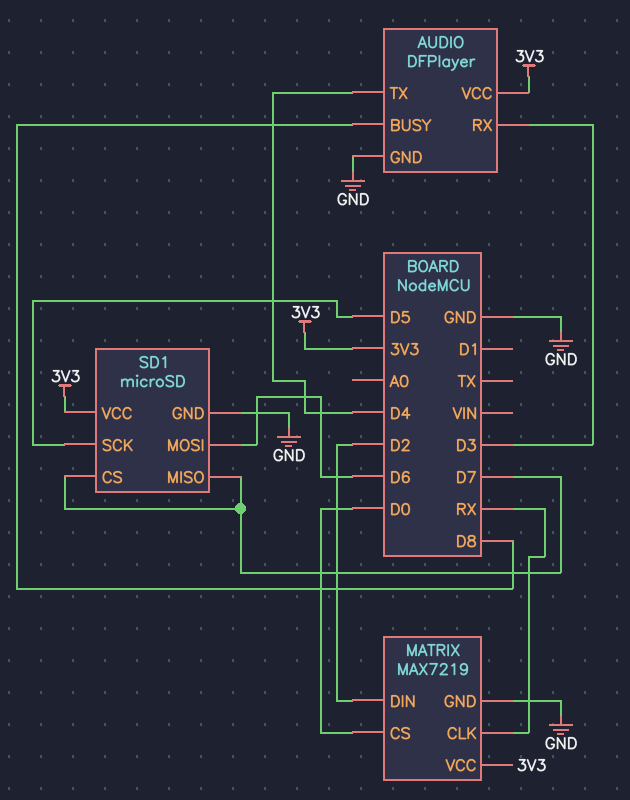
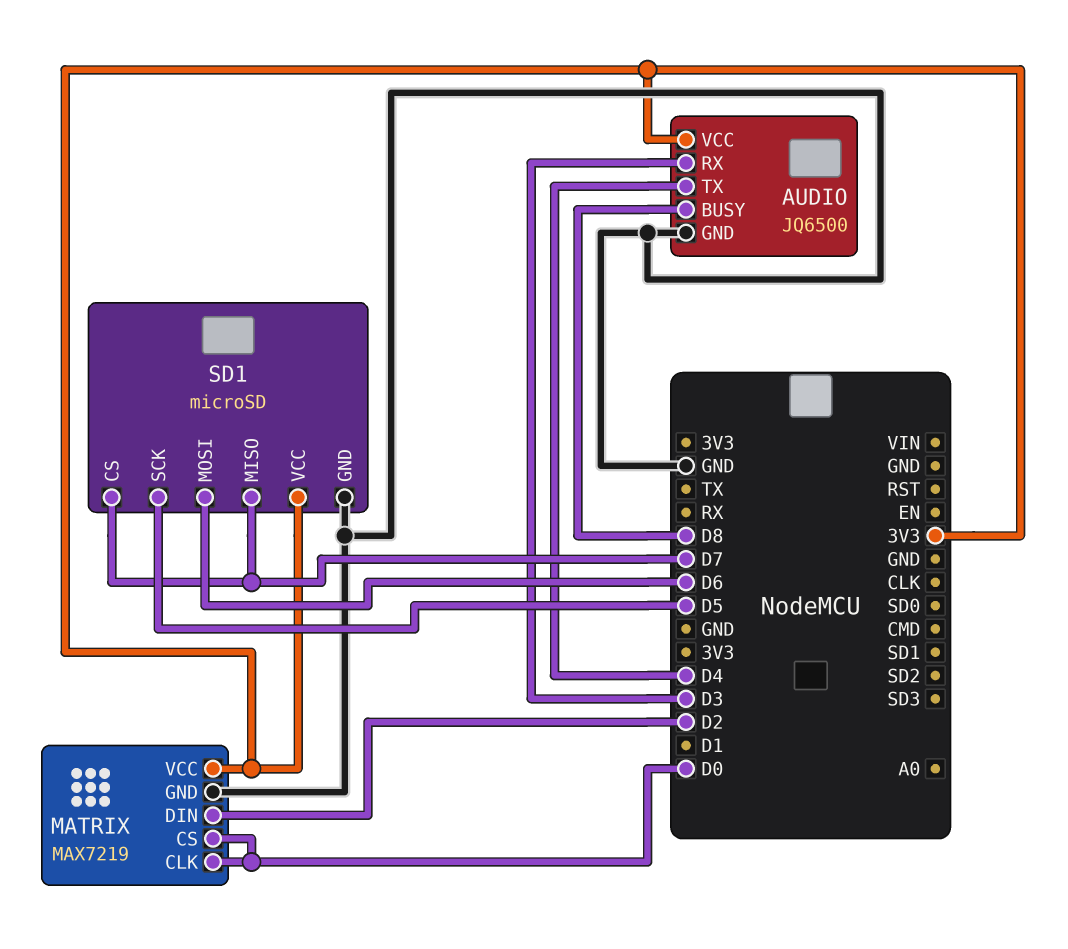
AUDIO: DFPlayer -> JQ6500
MATRIX pin CLK: RX -> D0

